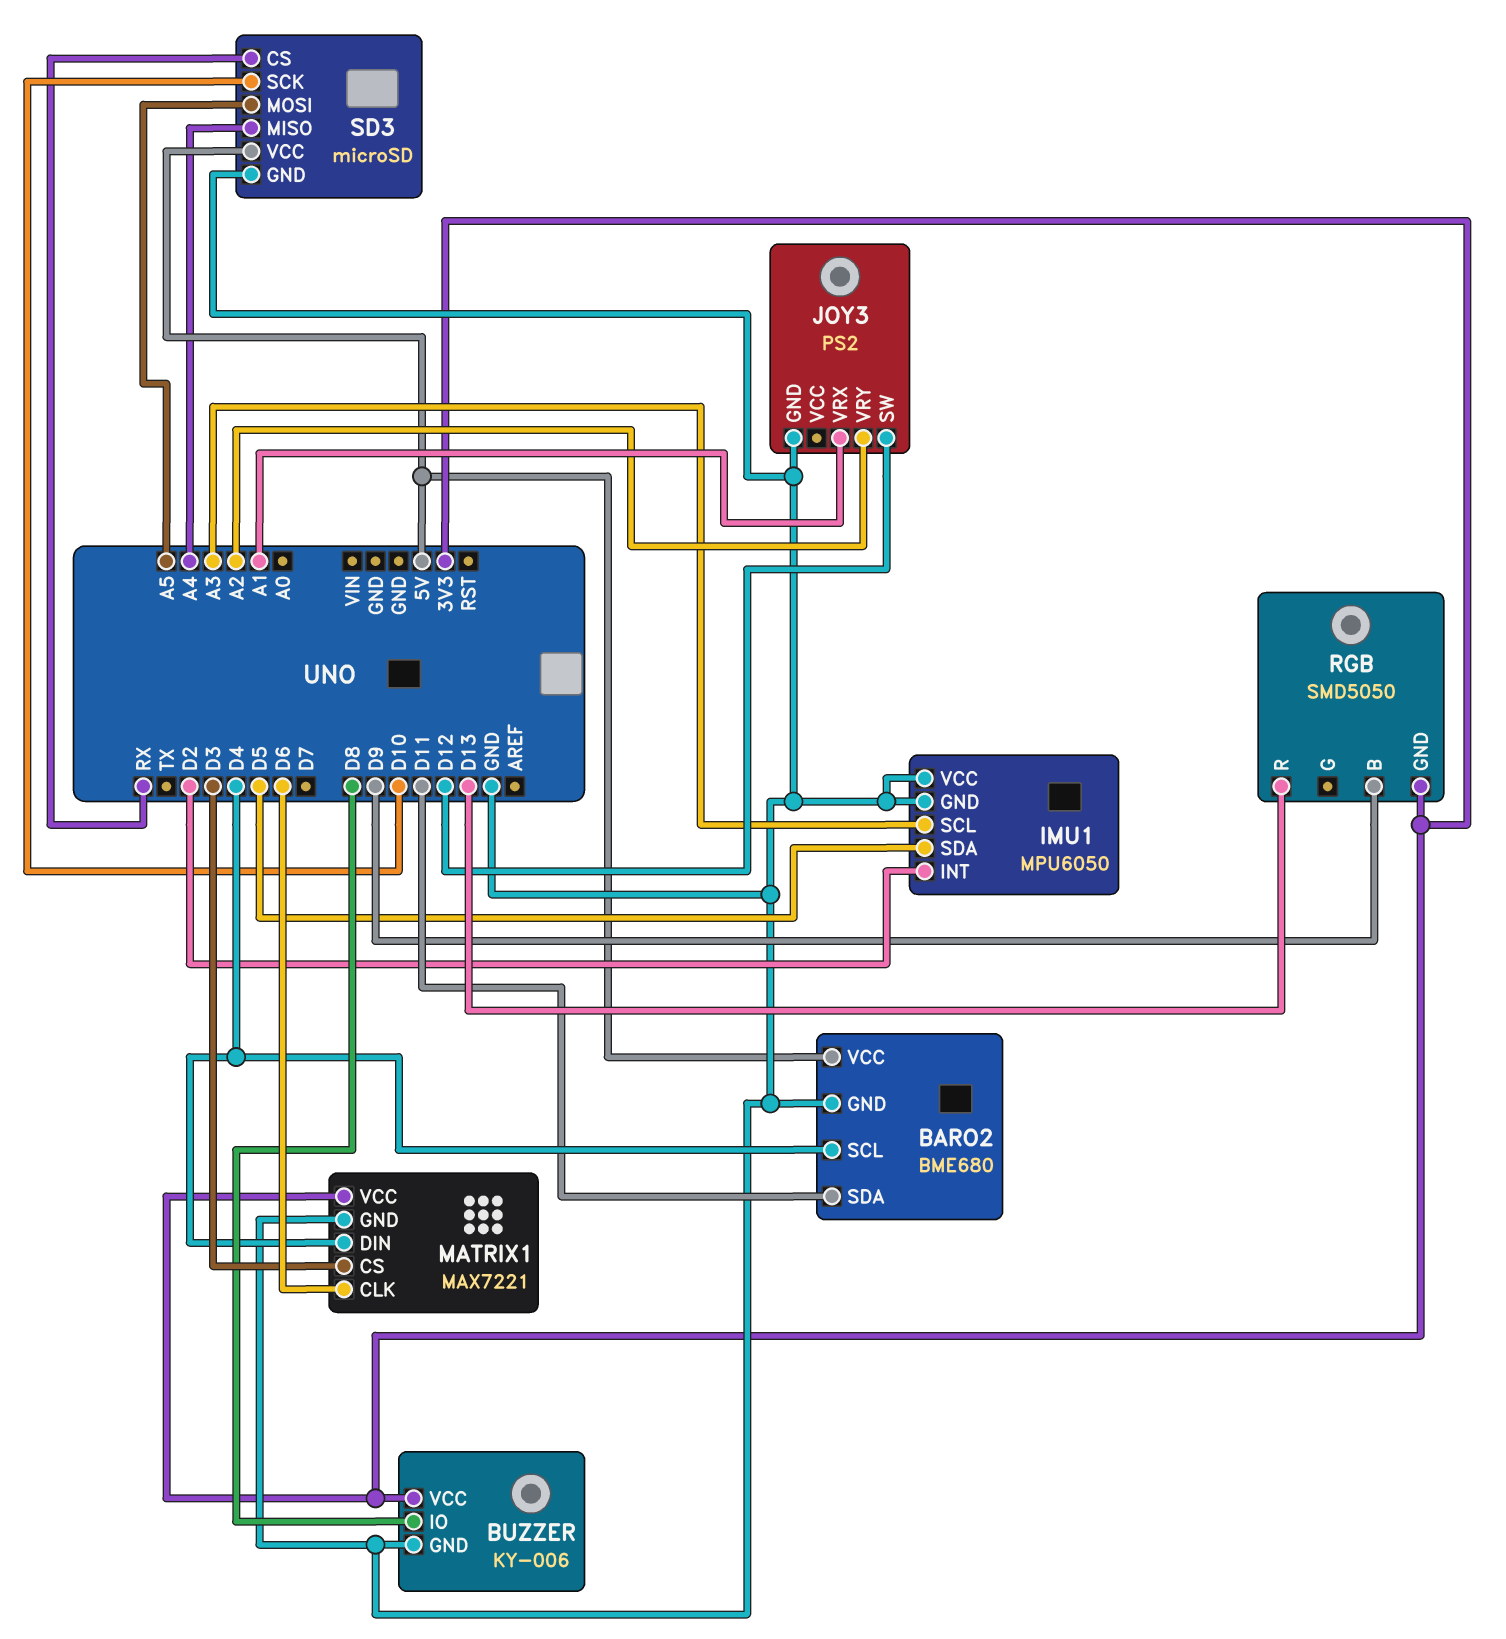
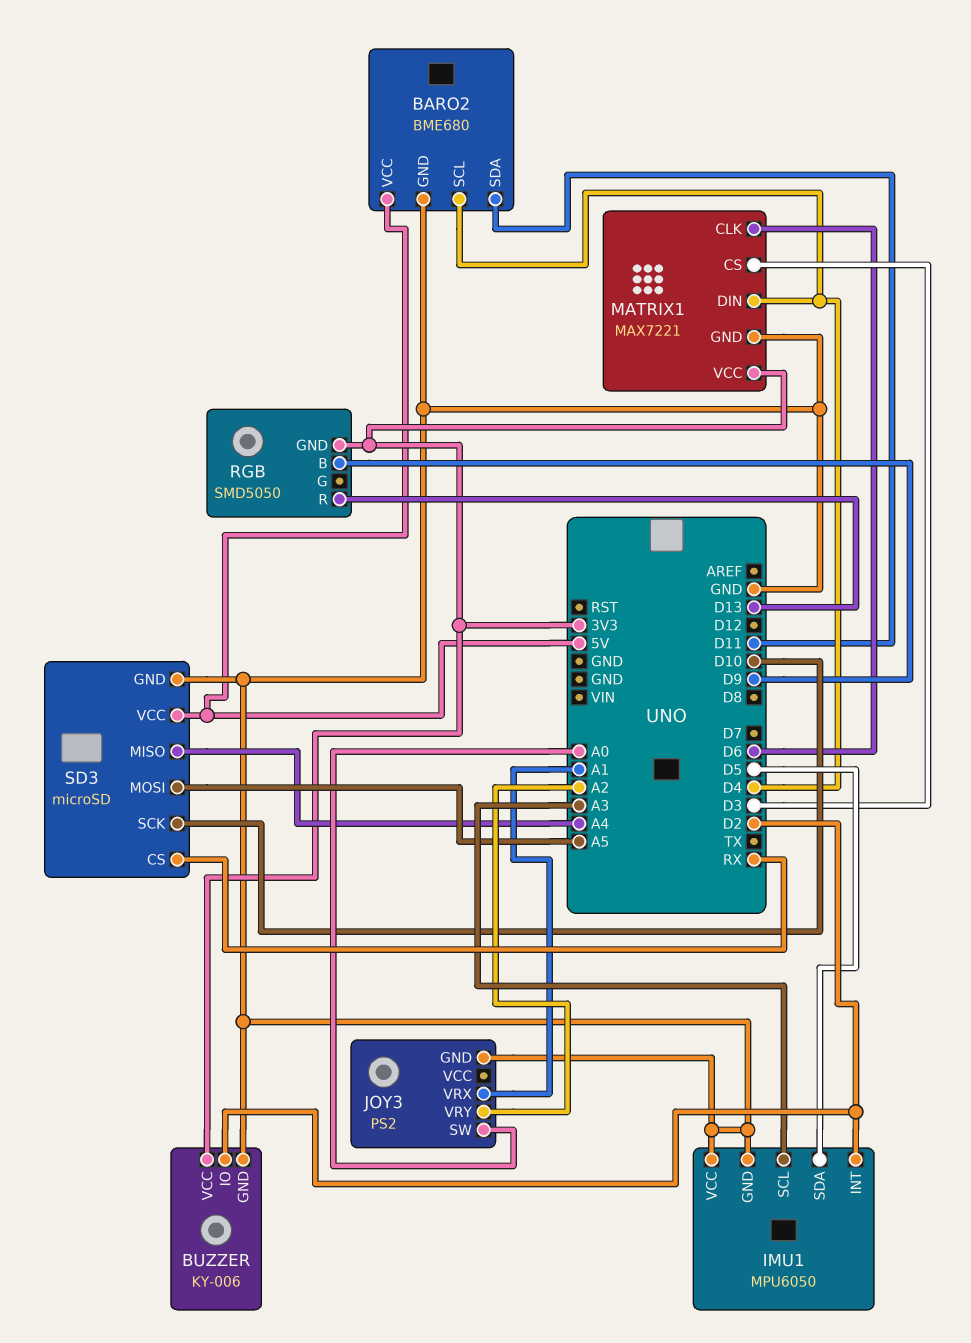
BUZZER pin IO: D8 -> D2
JOY3 pin SW: D12 -> A0

